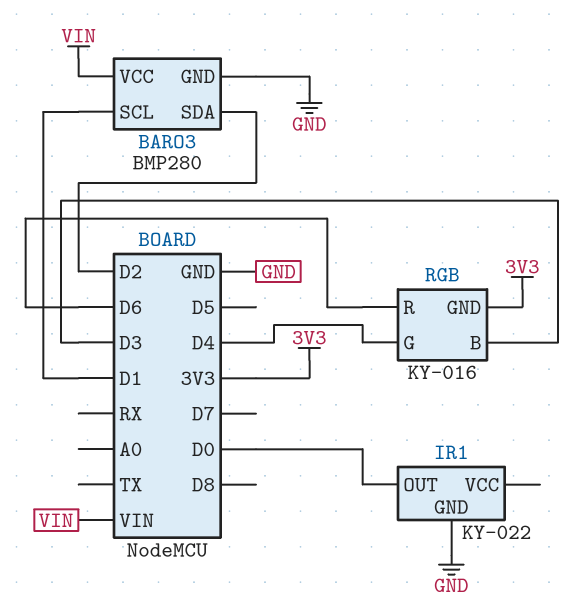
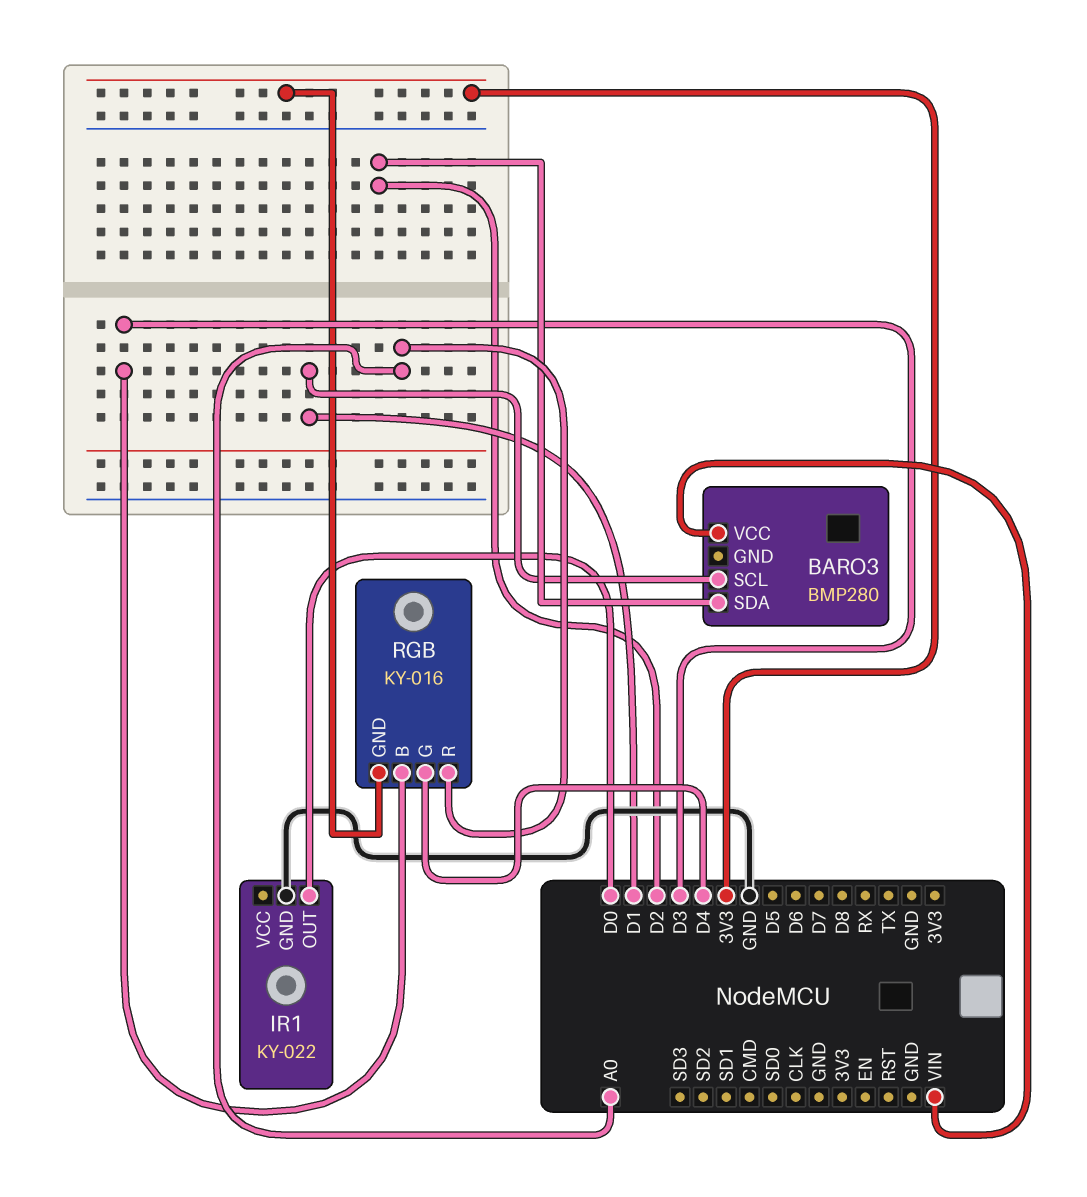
BARO3 pin GND: GND -> none
RGB pin R: D6 -> A0

